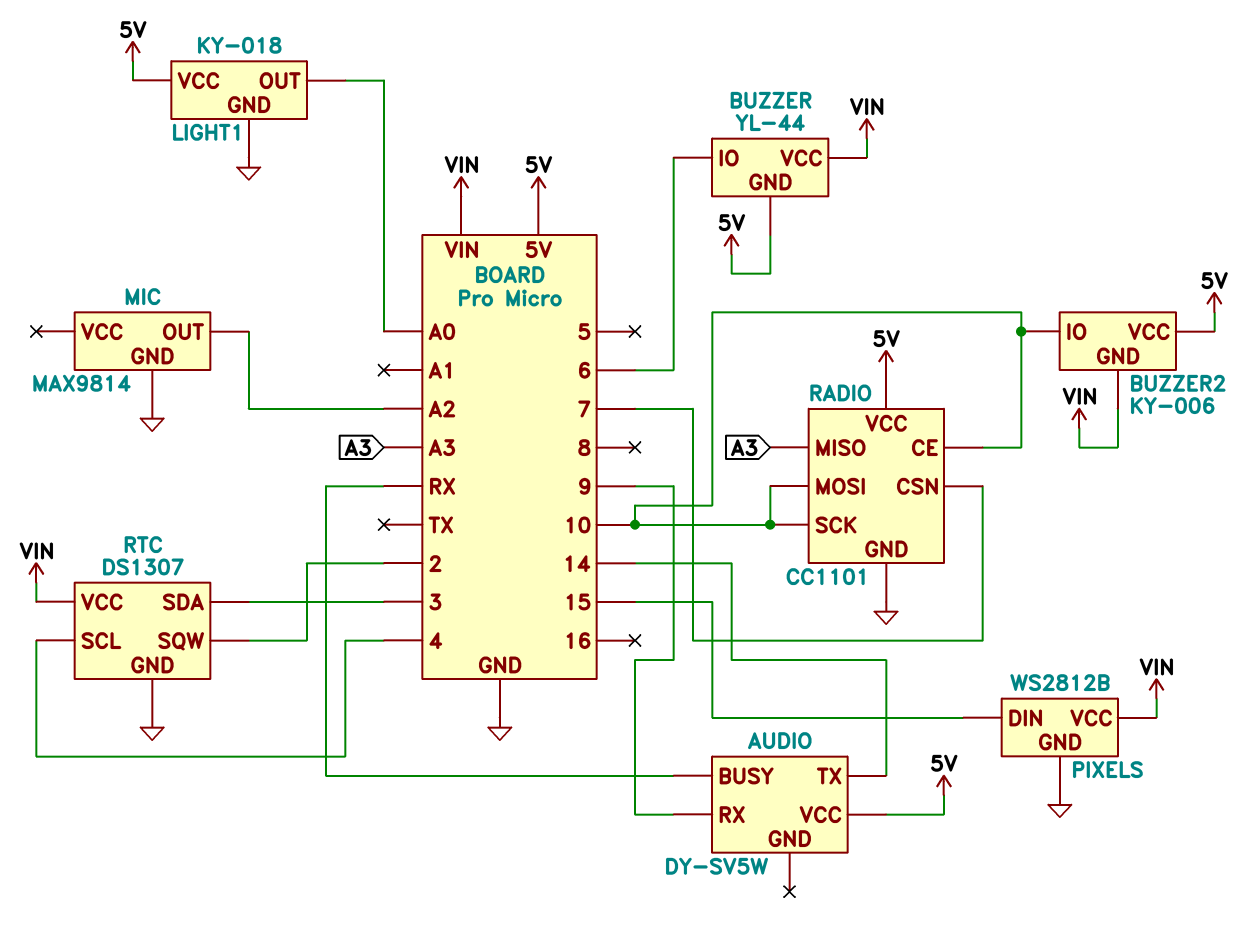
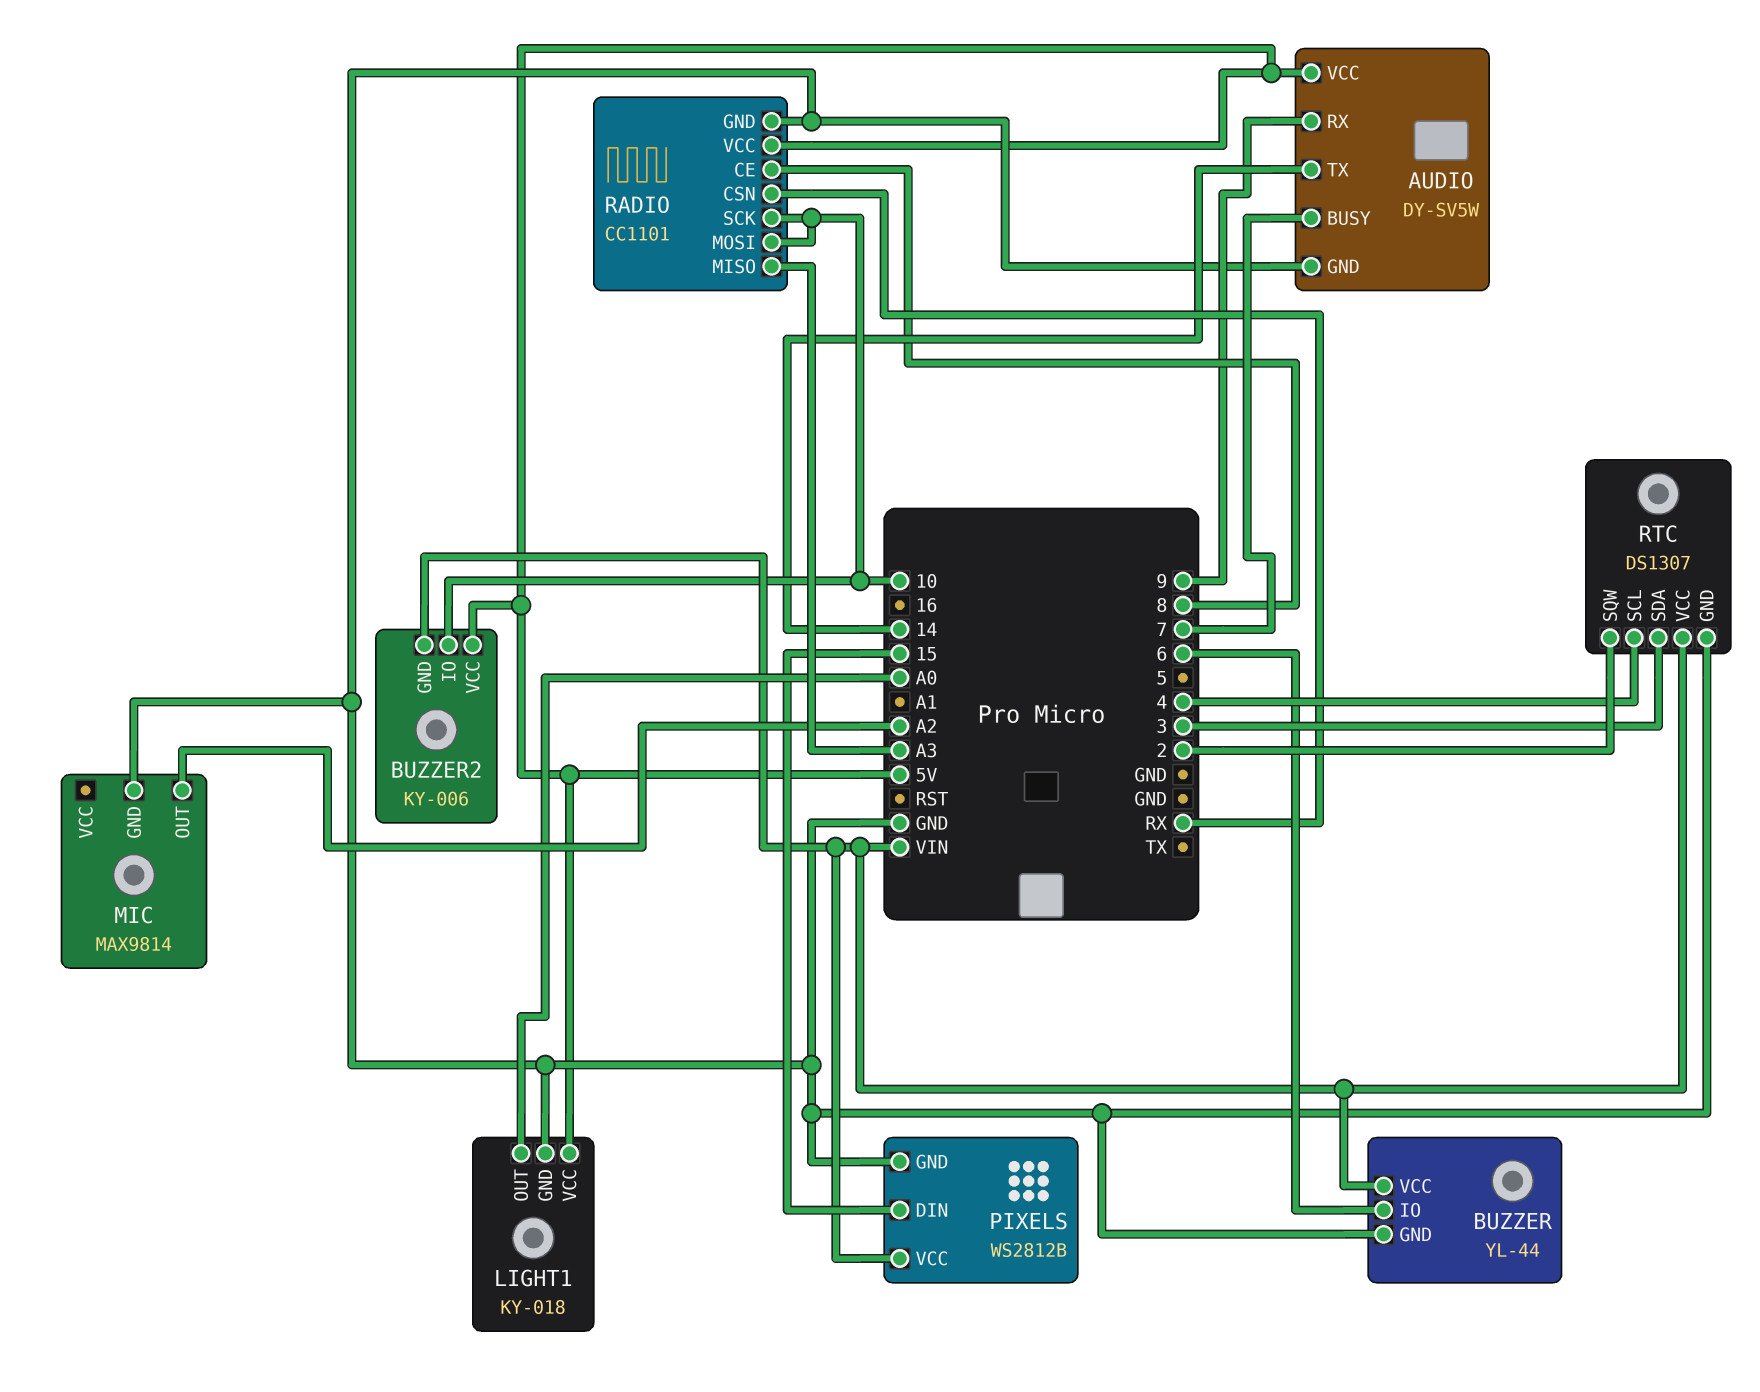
AUDIO pin BUSY: RX -> 7
AUDIO pin GND: none -> GND
BUZZER pin GND: 5V -> GND
RADIO pin CE: 10 -> 8
RADIO pin CSN: 7 -> RX

